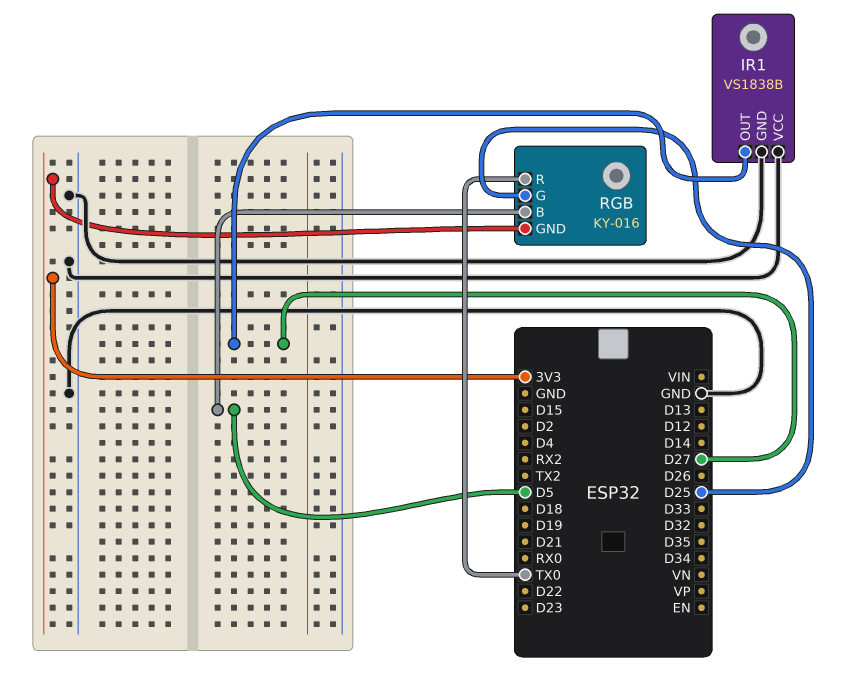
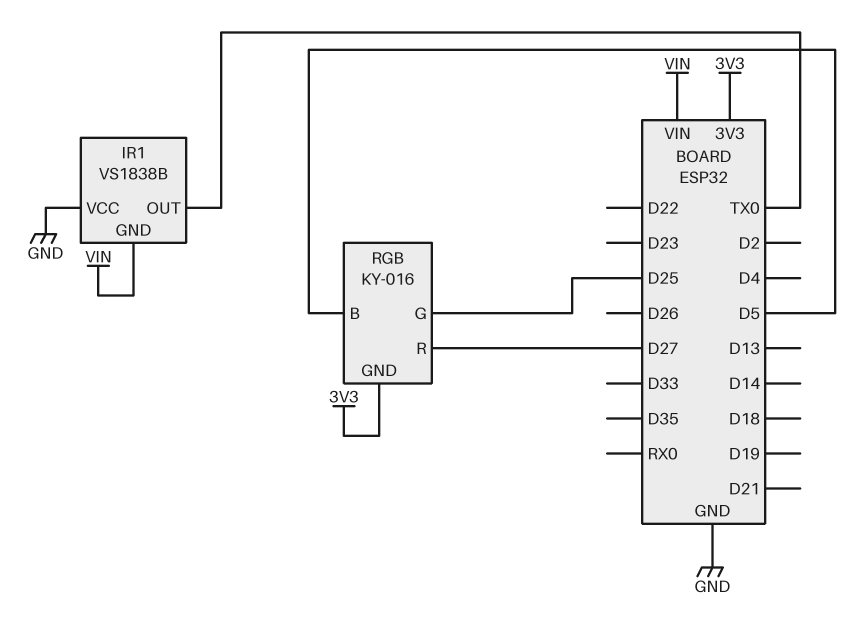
IR1 pin GND: GND -> VIN
IR1 pin OUT: D27 -> TX0
RGB pin R: TX0 -> D27

